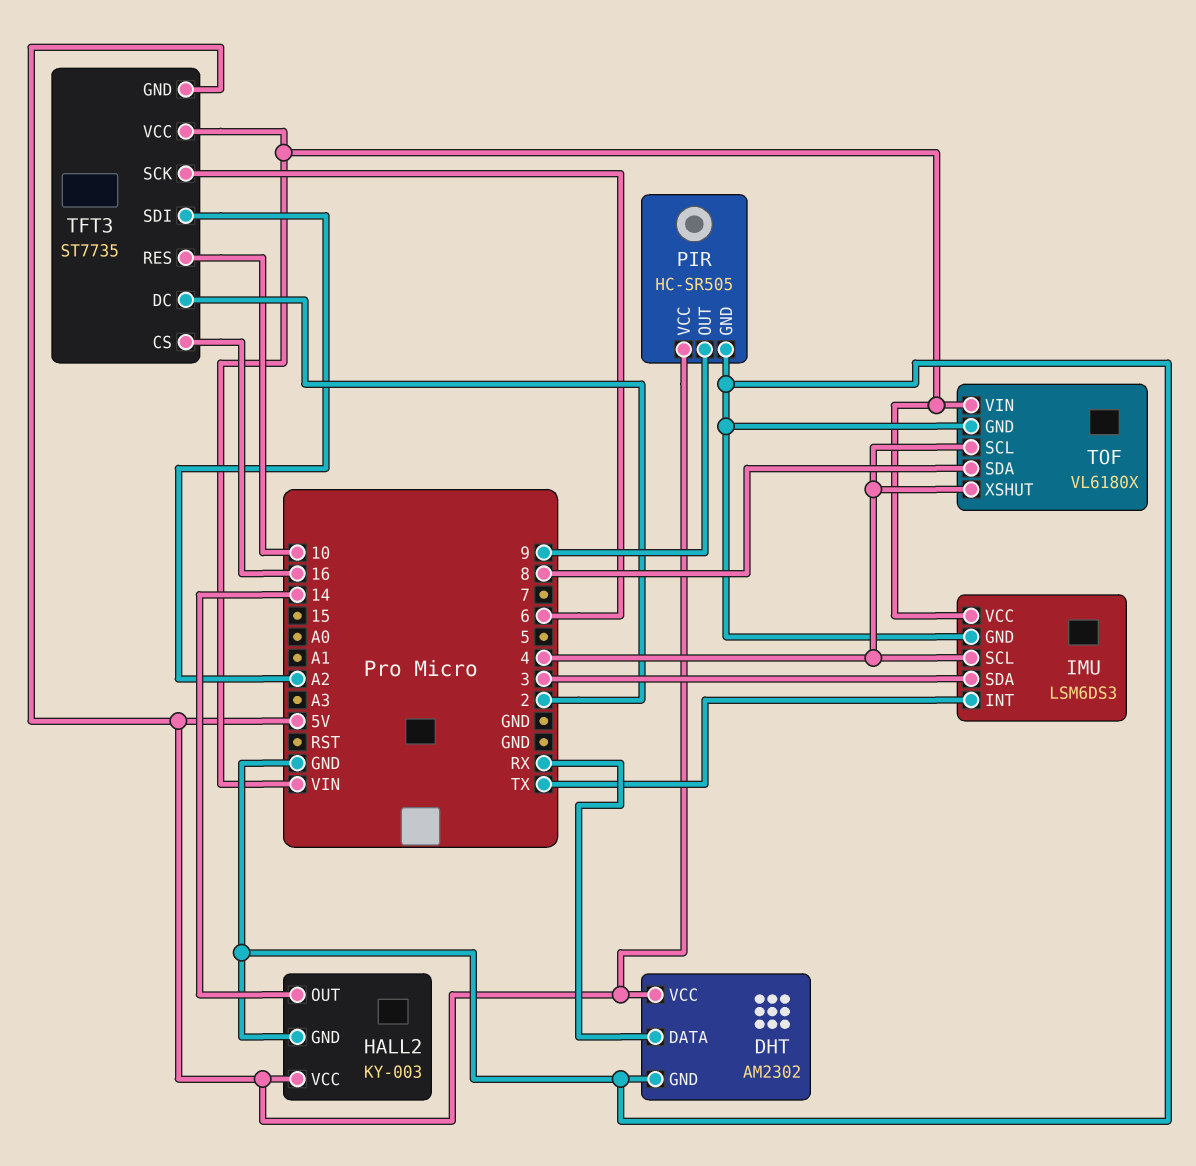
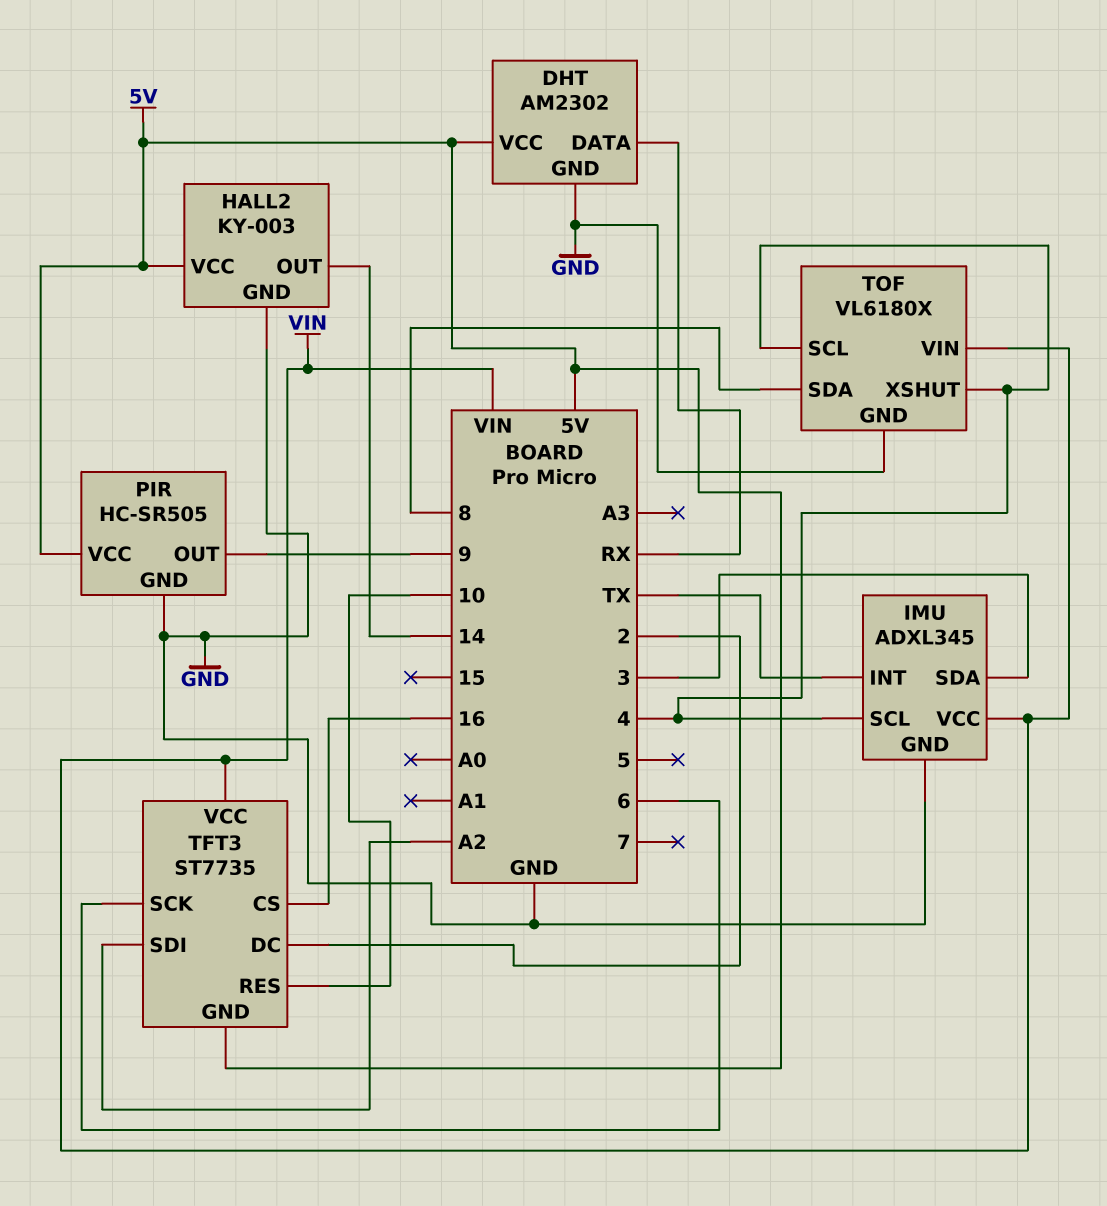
IMU: LSM6DS3 -> ADXL345

